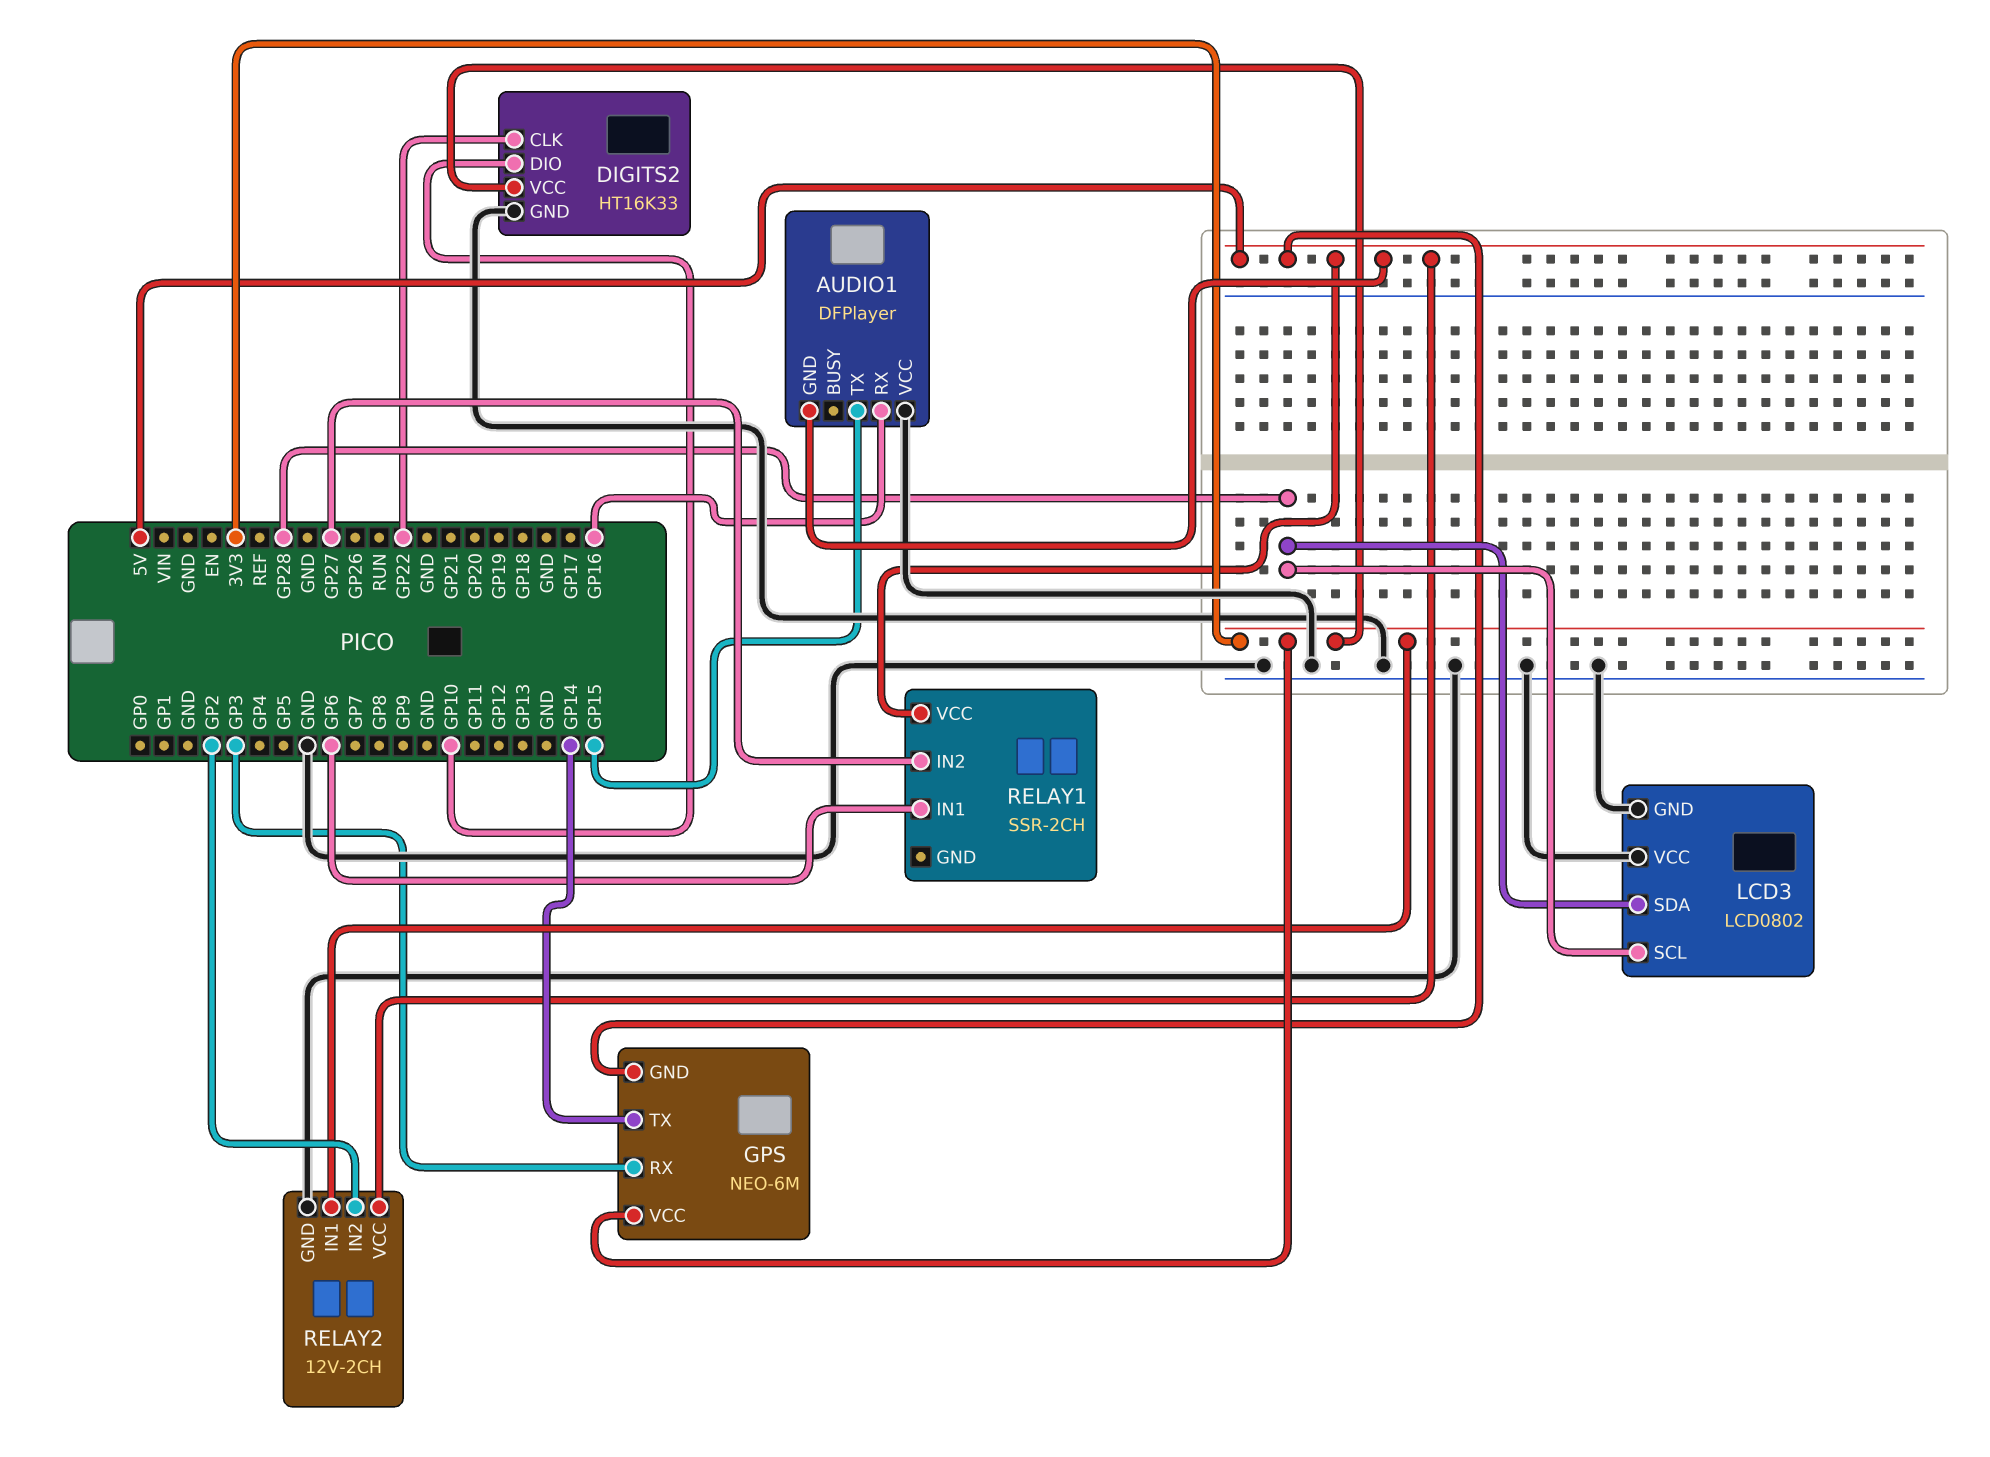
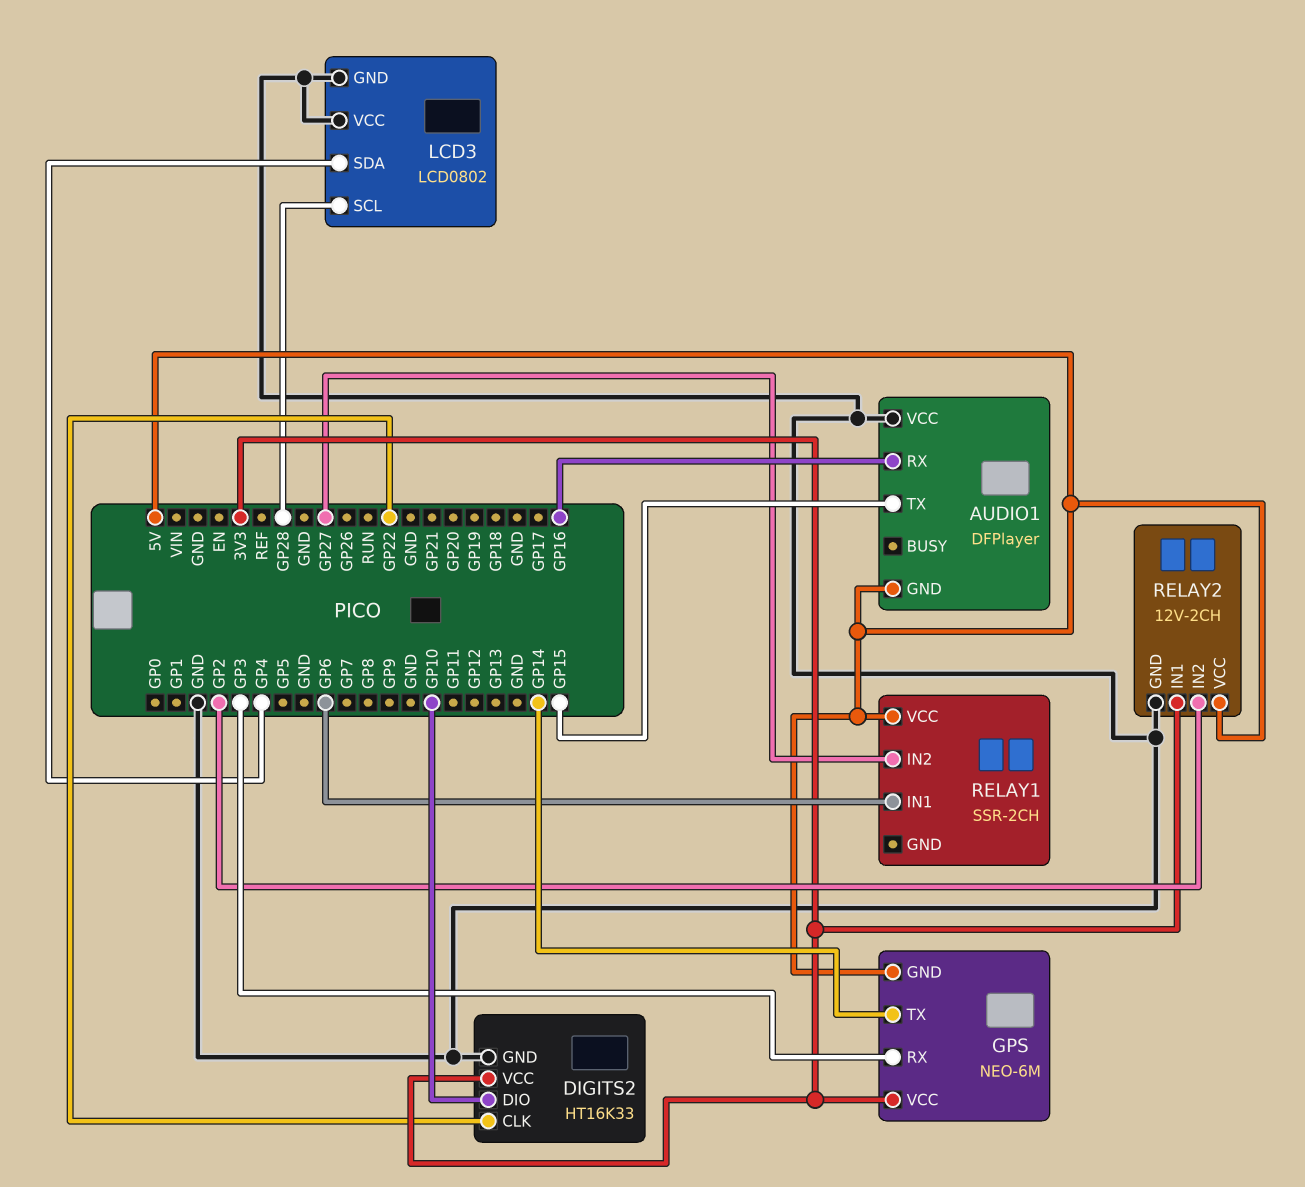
LCD3 pin SDA: GP28 -> GP4

